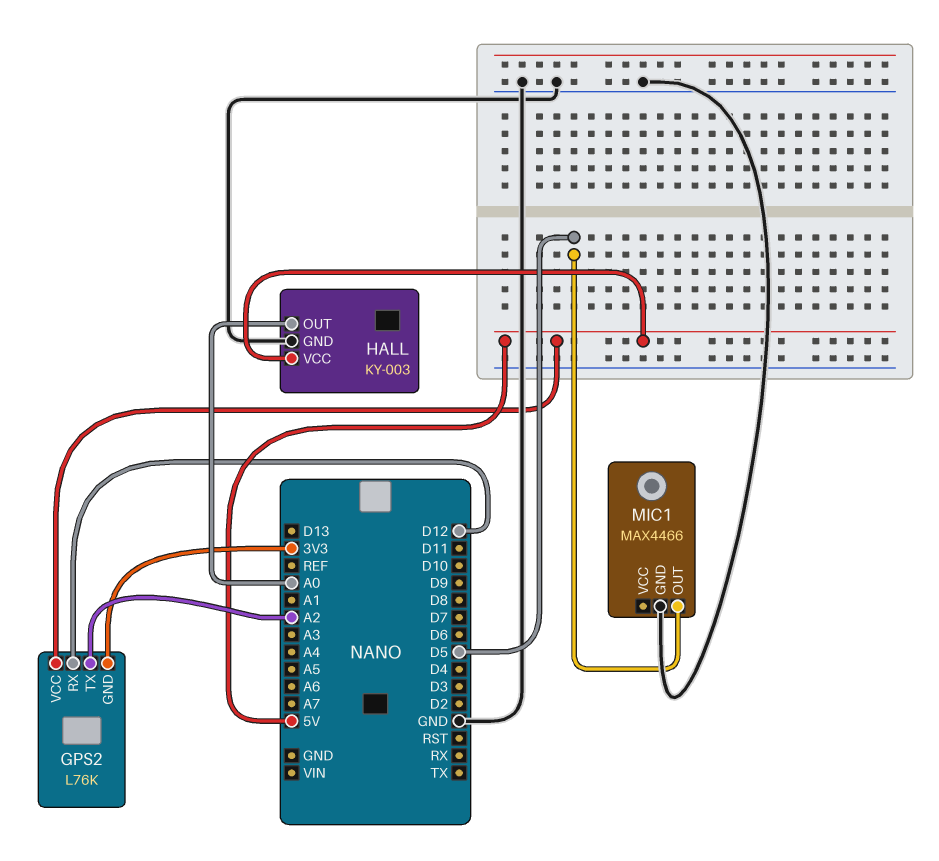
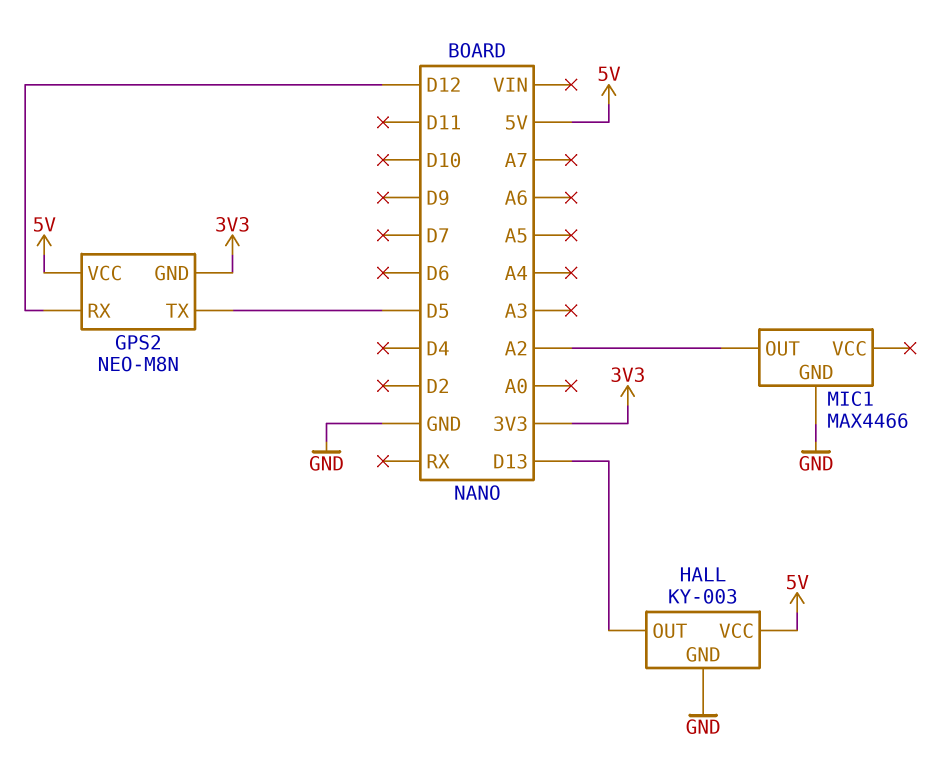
GPS2: L76K -> NEO-M8N
GPS2 pin TX: A2 -> D5
HALL pin OUT: A0 -> D13
MIC1 pin OUT: D5 -> A2

